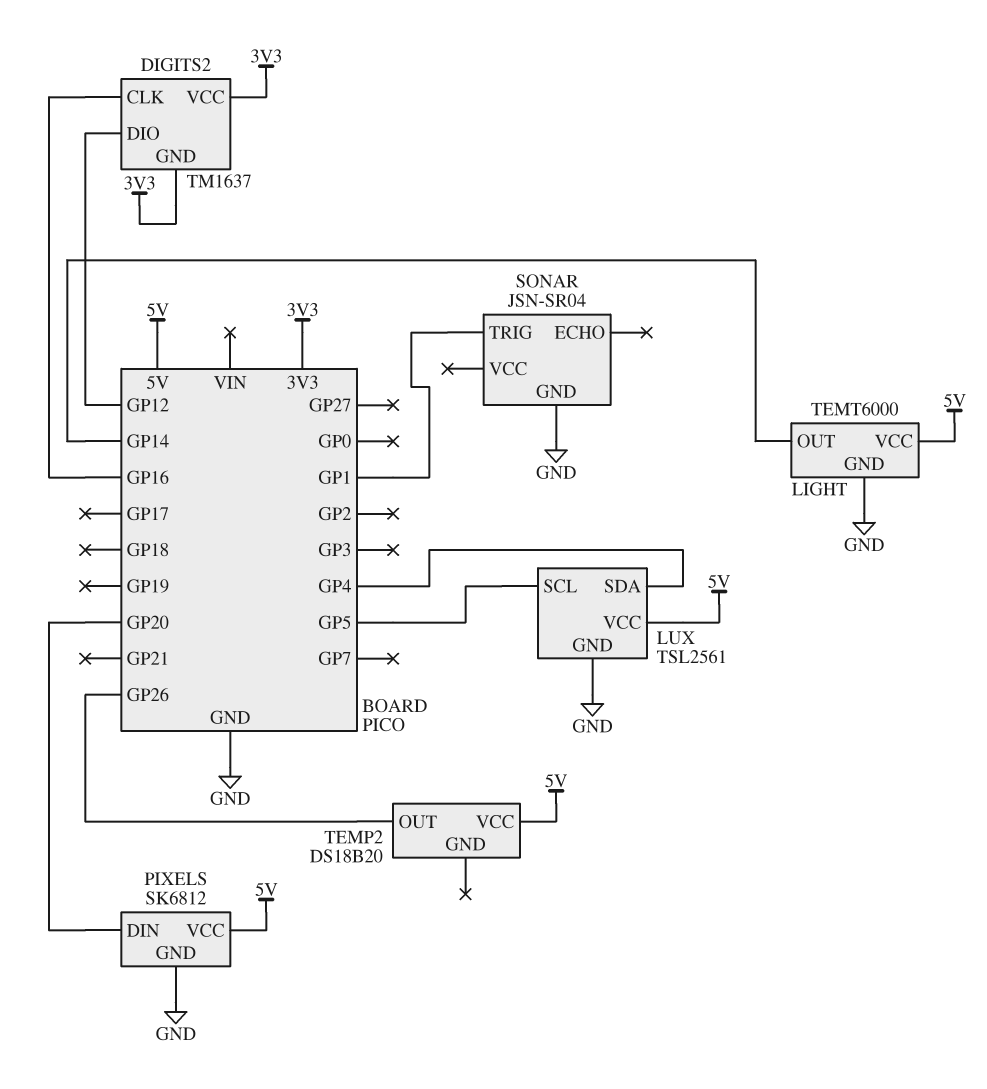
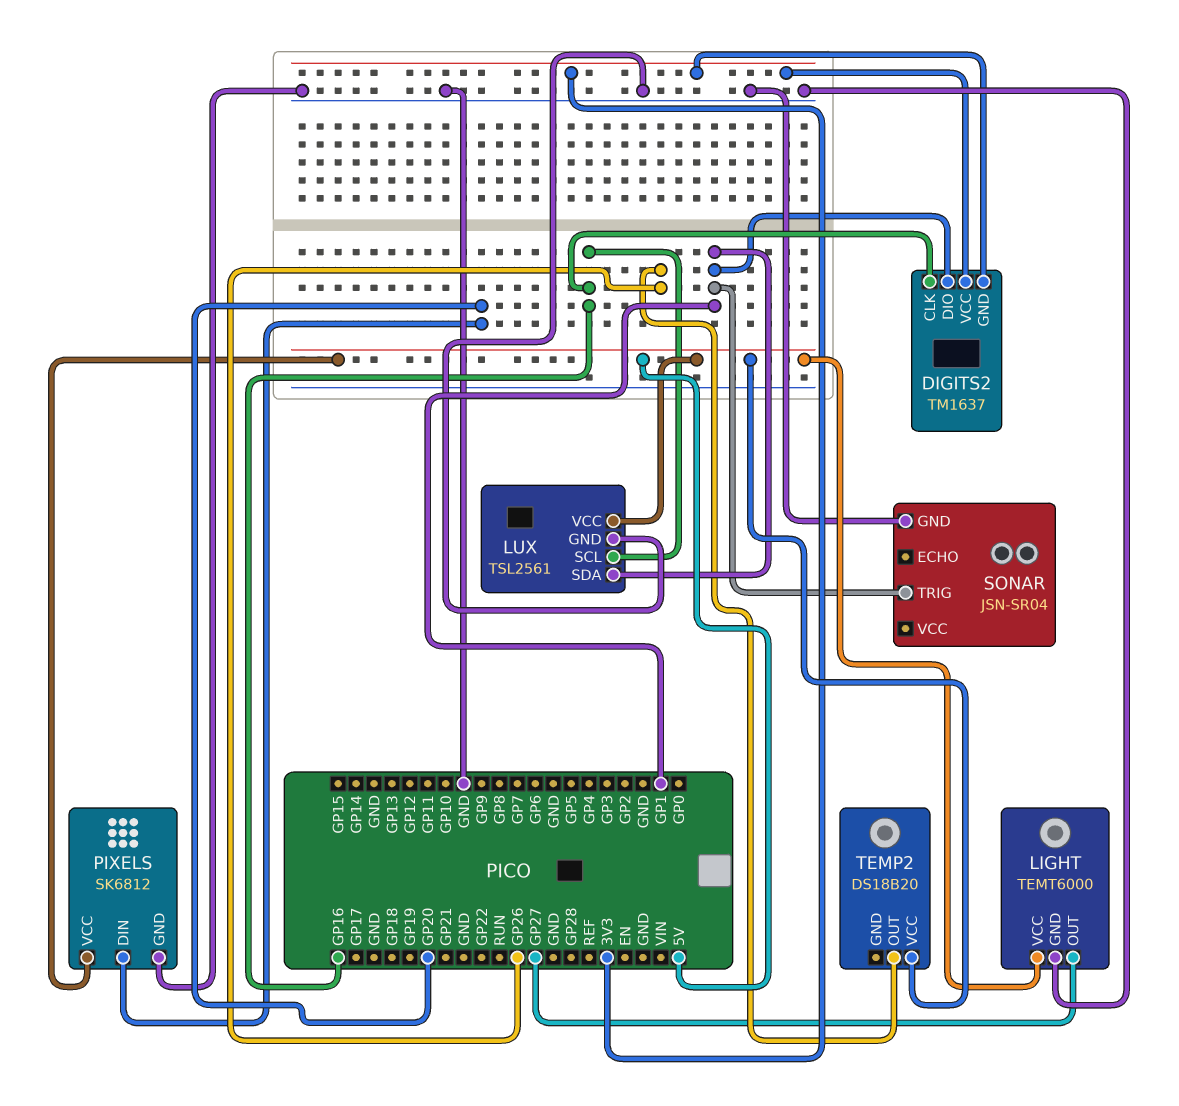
DIGITS2 pin DIO: GP12 -> GP1
LIGHT pin OUT: GP14 -> GP27
LUX pin SCL: GP5 -> GP16
LUX pin SDA: GP4 -> GP1

